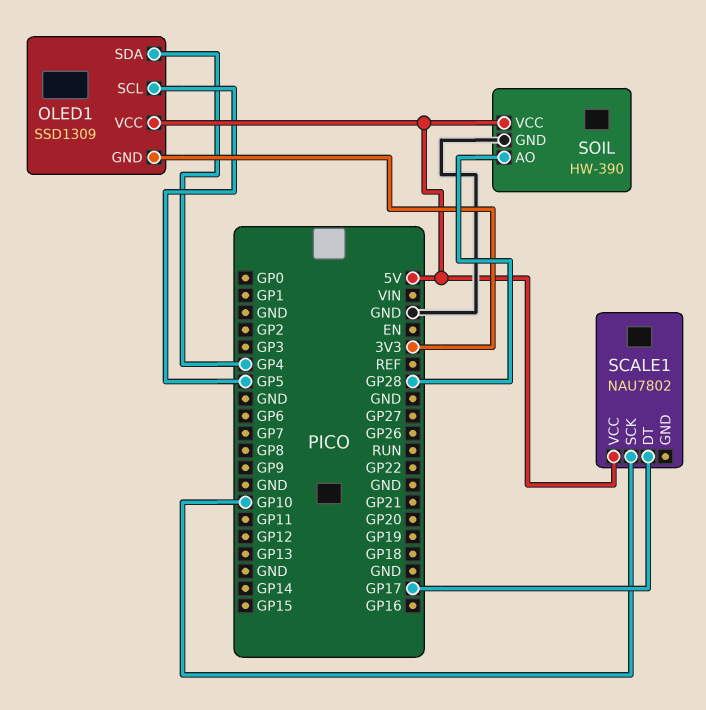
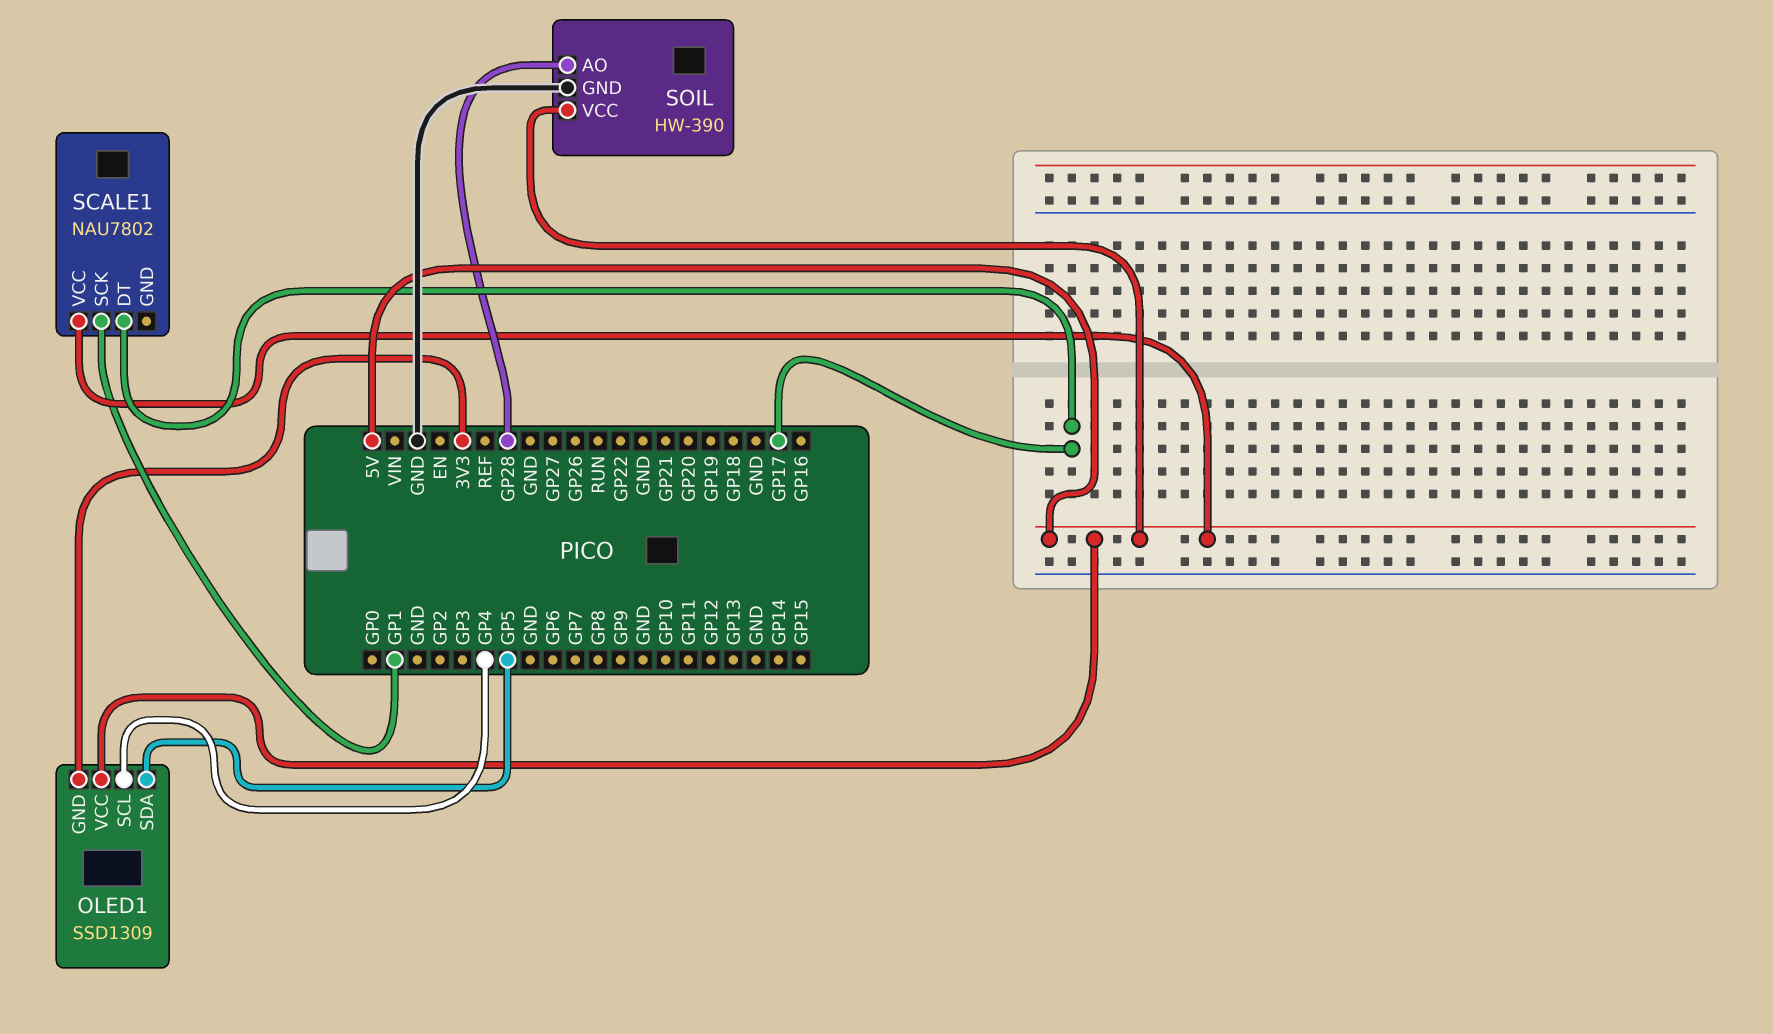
OLED1 pin SCL: GP5 -> GP4
OLED1 pin SDA: GP4 -> GP5
SCALE1 pin SCK: GP10 -> GP1

